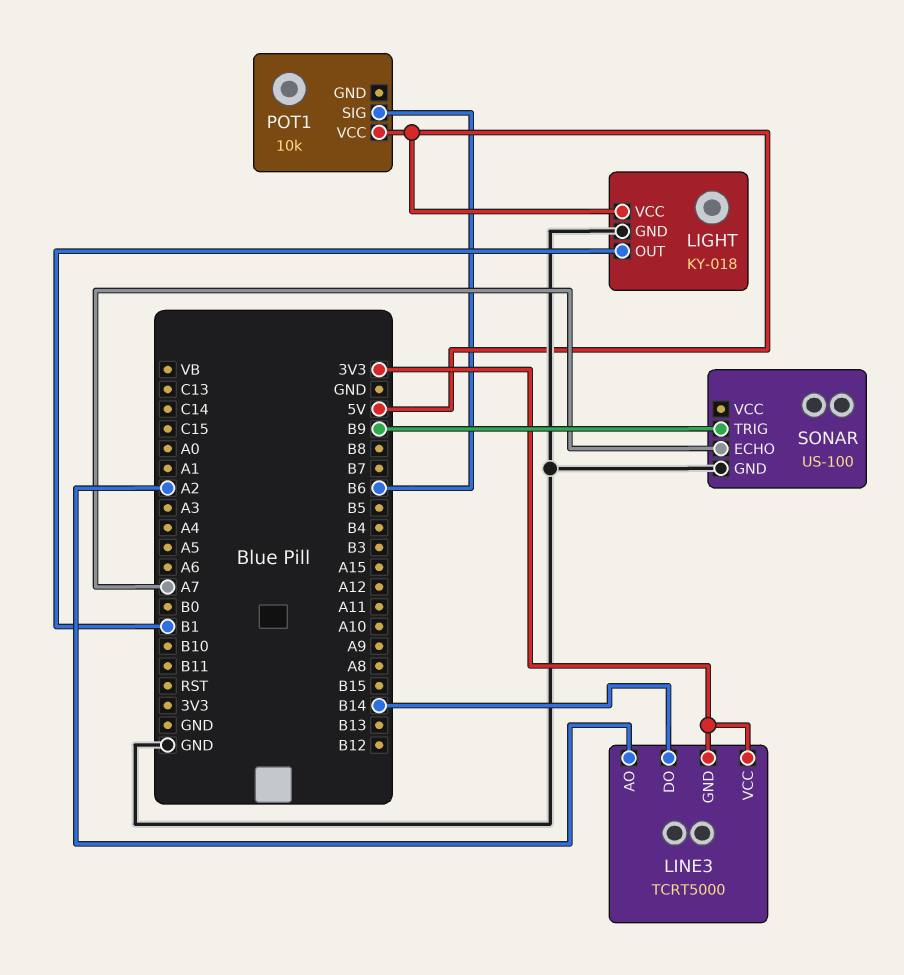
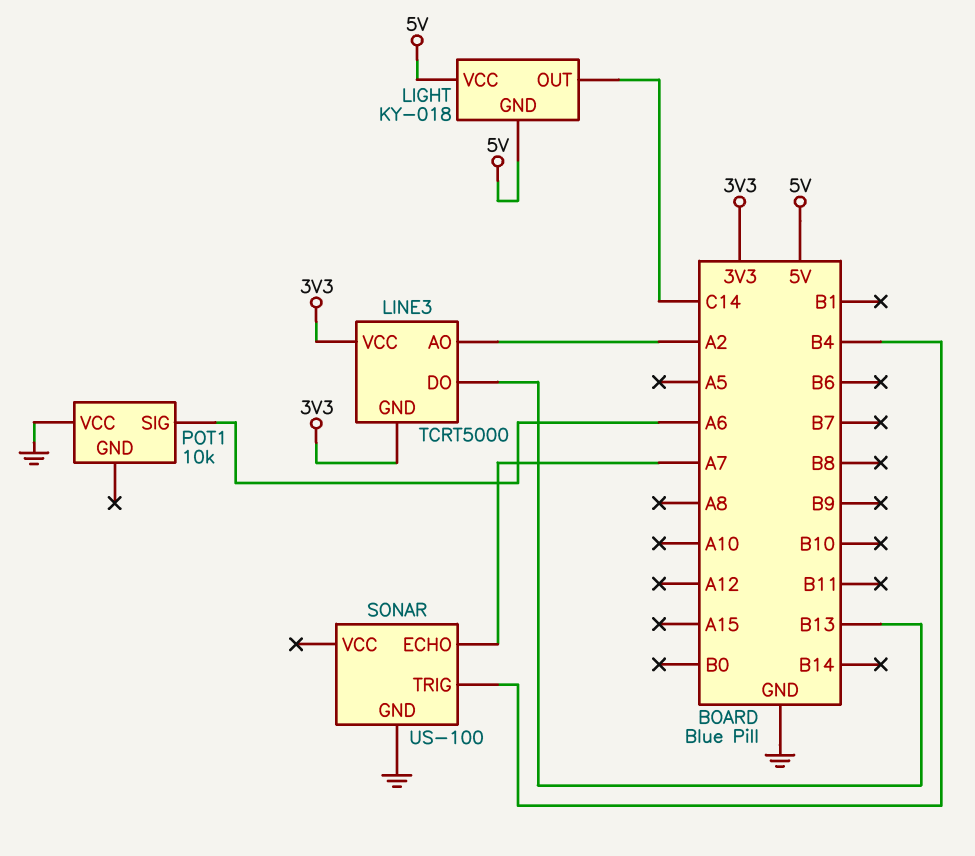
LIGHT pin GND: GND -> 5V
LIGHT pin OUT: B1 -> C14
LINE3 pin DO: B14 -> B13
POT1 pin SIG: B6 -> A6
POT1 pin VCC: 5V -> GND
SONAR pin TRIG: B9 -> B4

